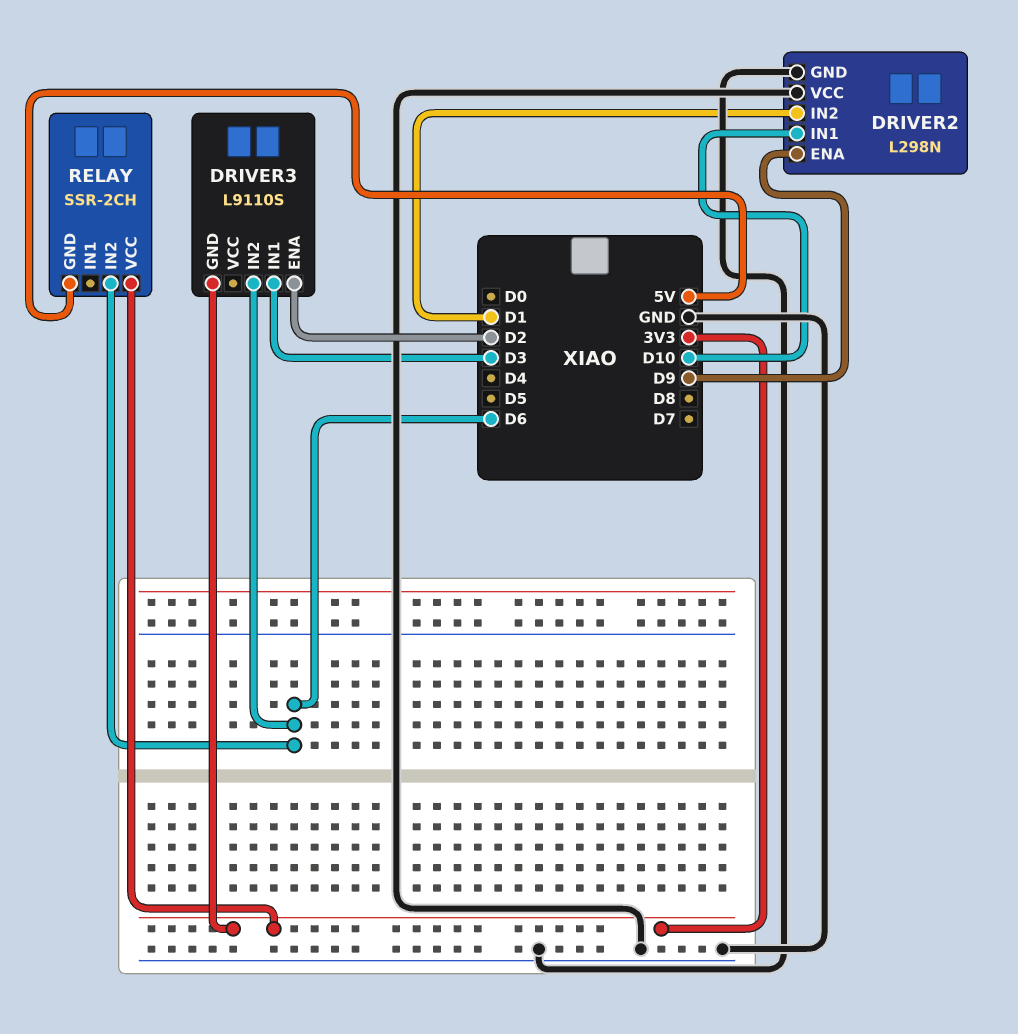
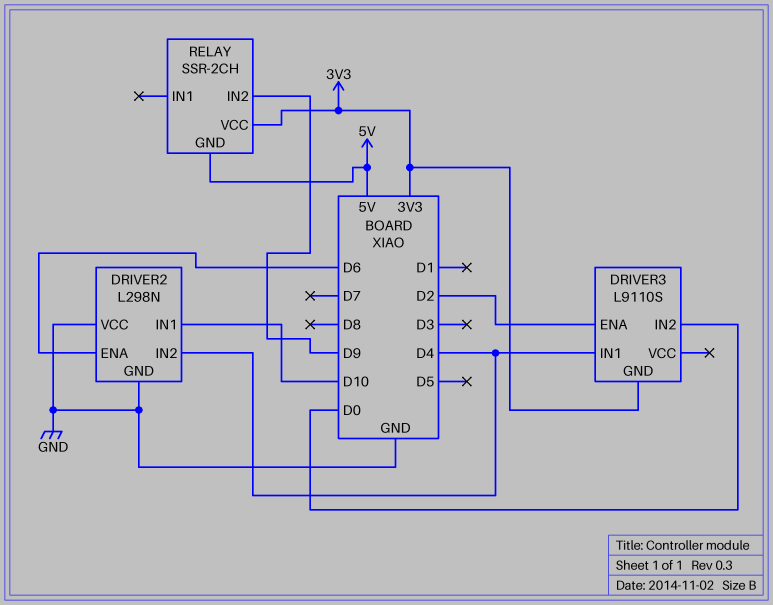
DRIVER2 pin ENA: D9 -> D6
DRIVER2 pin IN2: D1 -> D4
DRIVER3 pin IN1: D3 -> D4
DRIVER3 pin IN2: D6 -> D0
RELAY pin IN2: D6 -> D9

